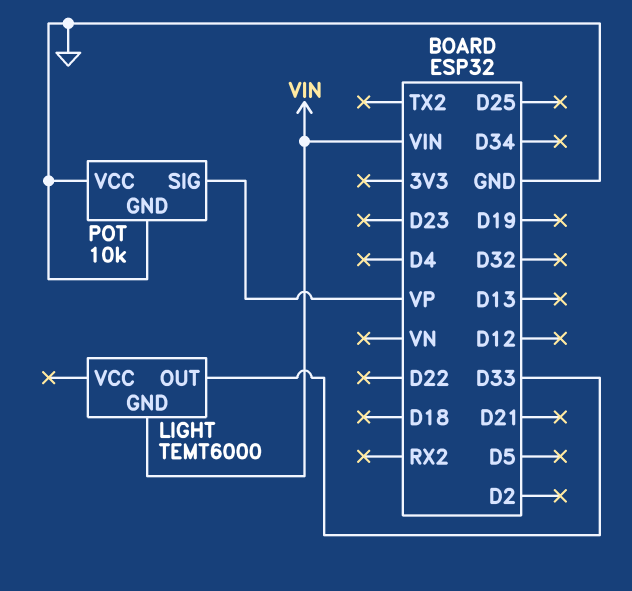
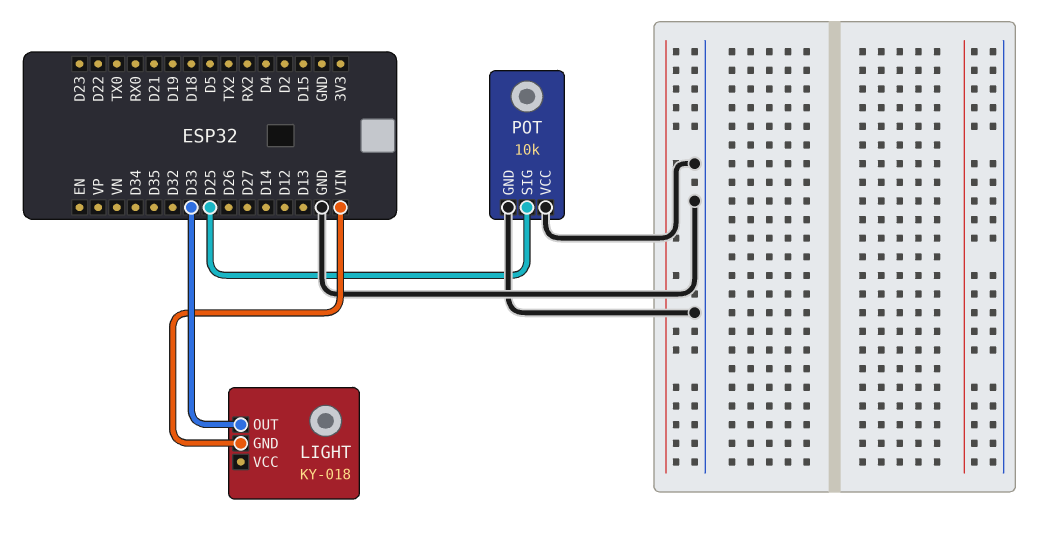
LIGHT: TEMT6000 -> KY-018
POT pin SIG: VP -> D25

